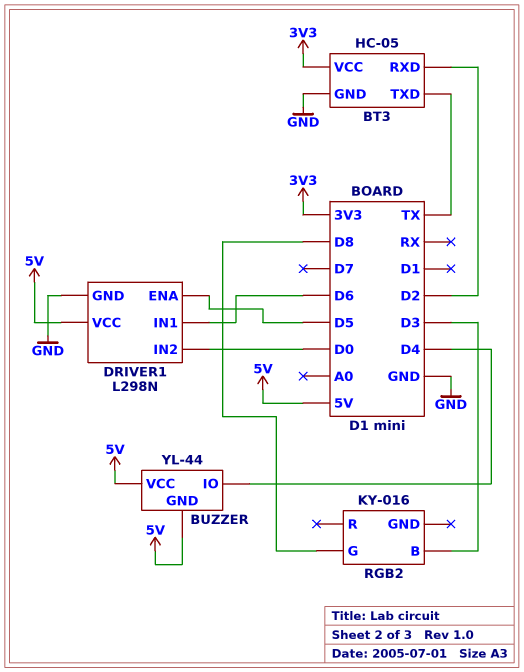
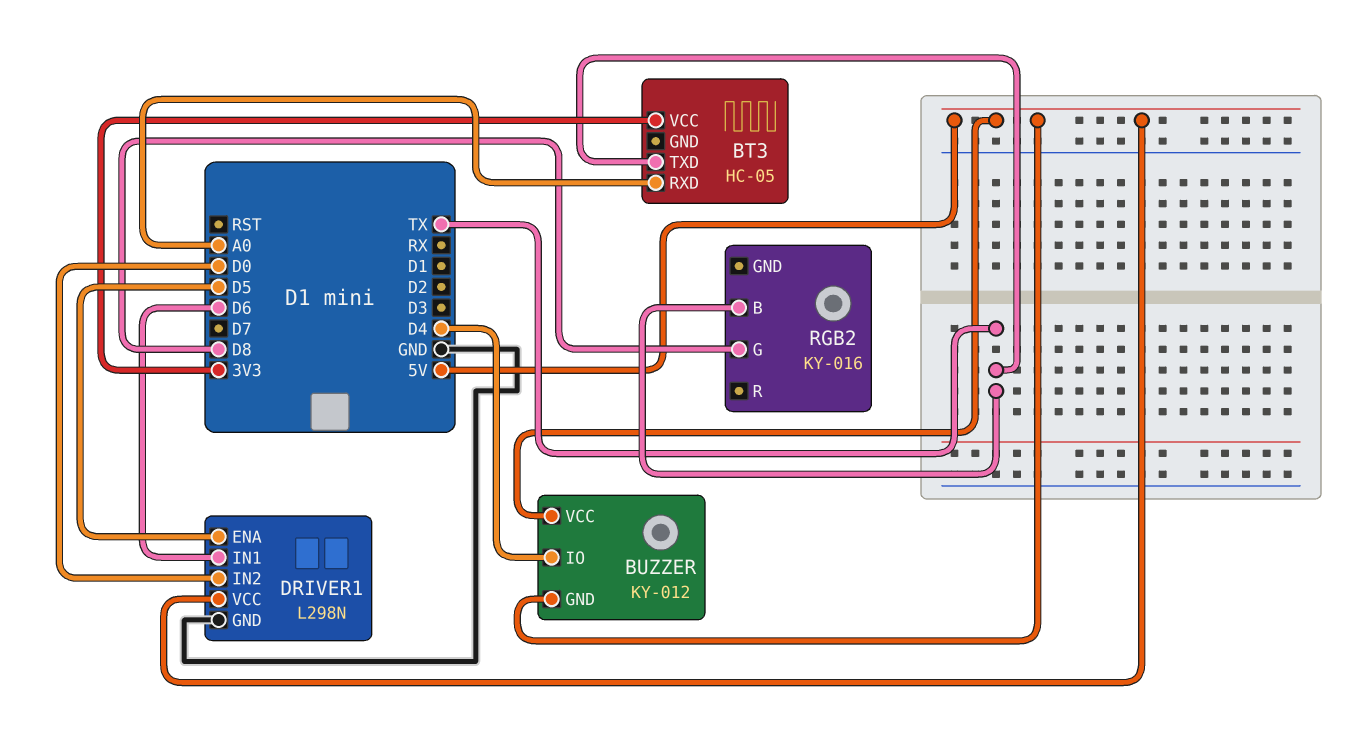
BT3 pin GND: GND -> none
BT3 pin RXD: D2 -> A0
BUZZER: YL-44 -> KY-012
RGB2 pin B: D3 -> TX

